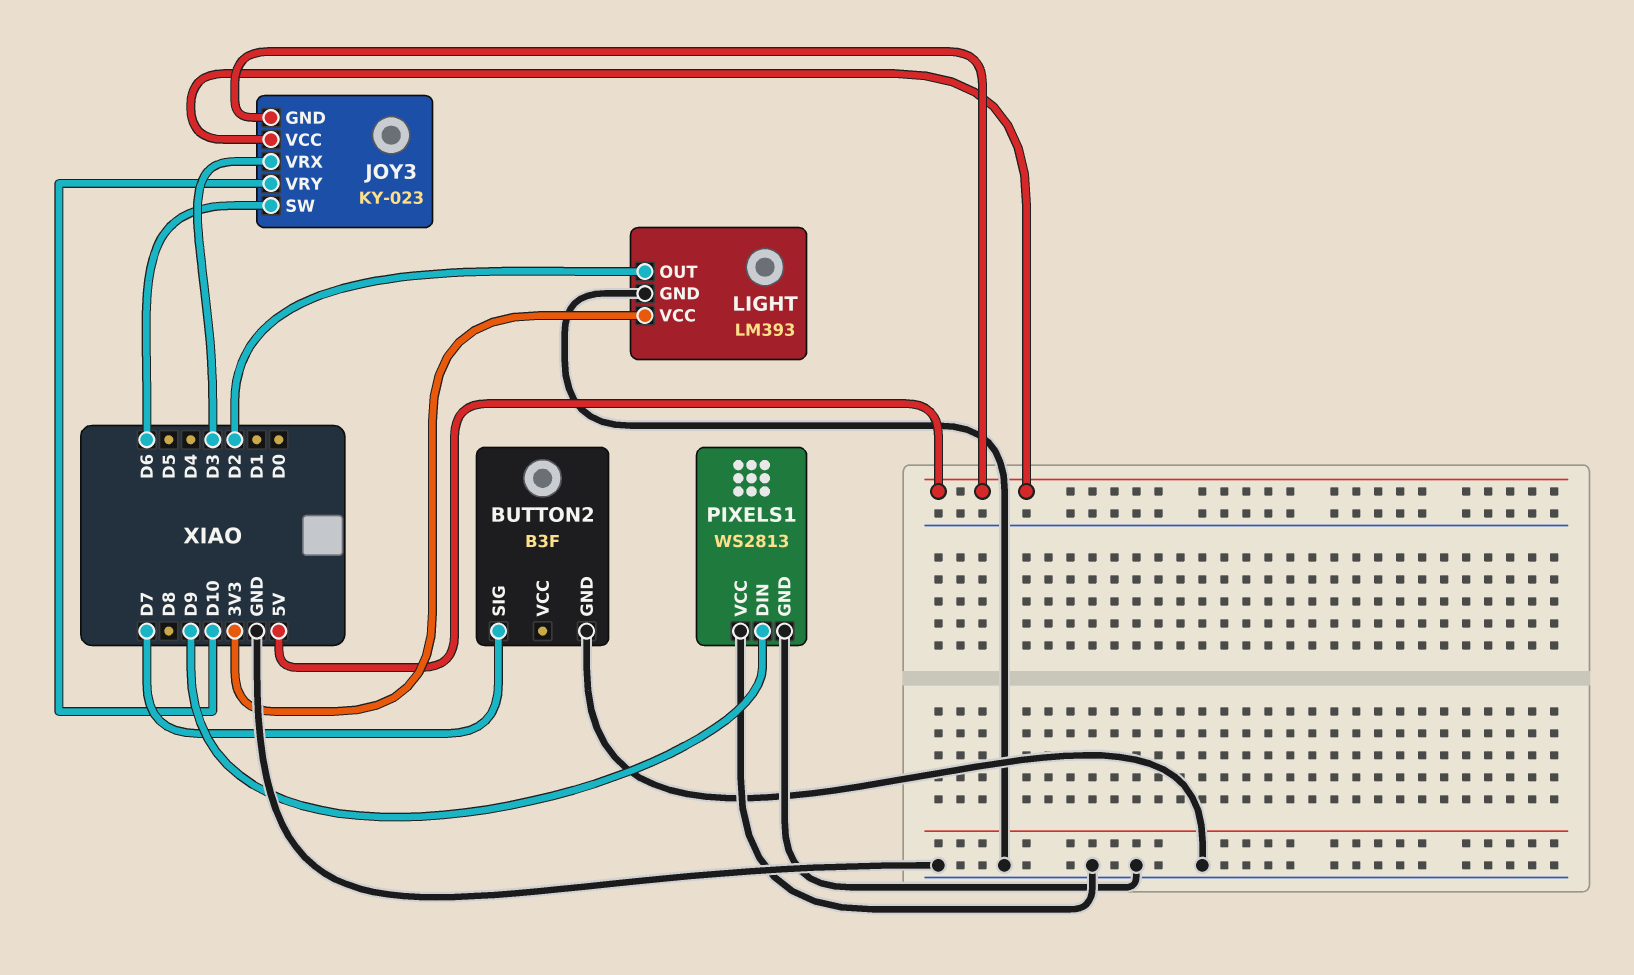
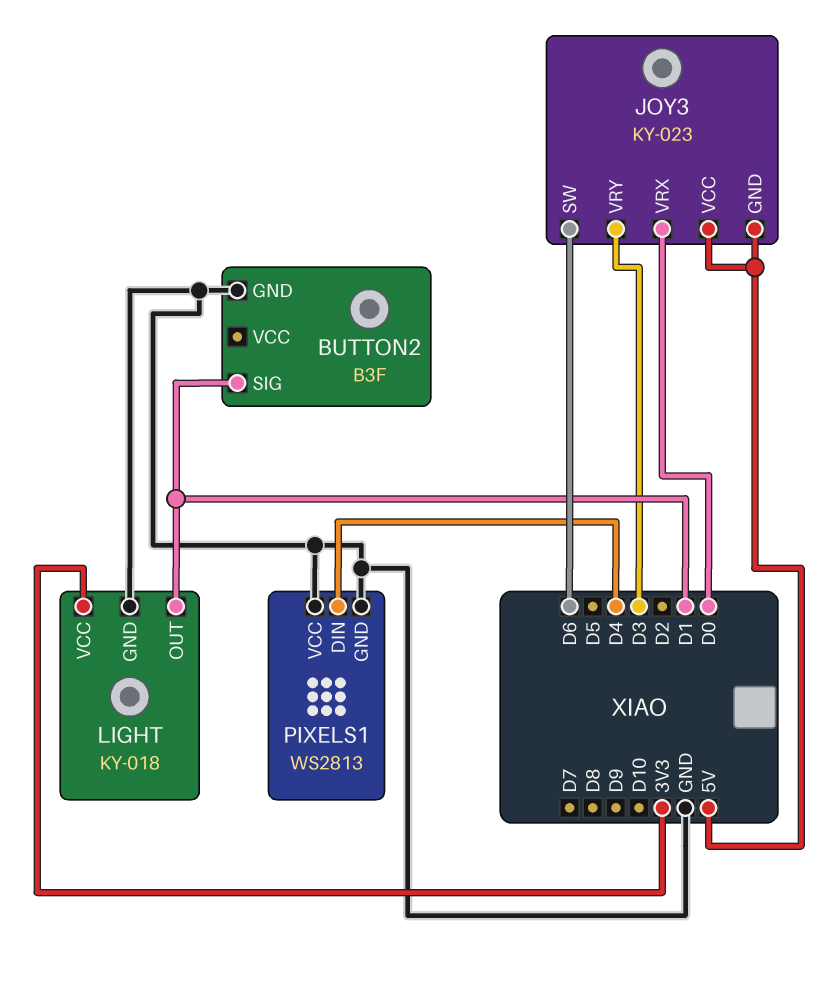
BUTTON2 pin SIG: D7 -> D1
JOY3 pin VRX: D3 -> D0
JOY3 pin VRY: D10 -> D3
LIGHT: LM393 -> KY-018
LIGHT pin OUT: D2 -> D1
PIXELS1 pin DIN: D9 -> D4

